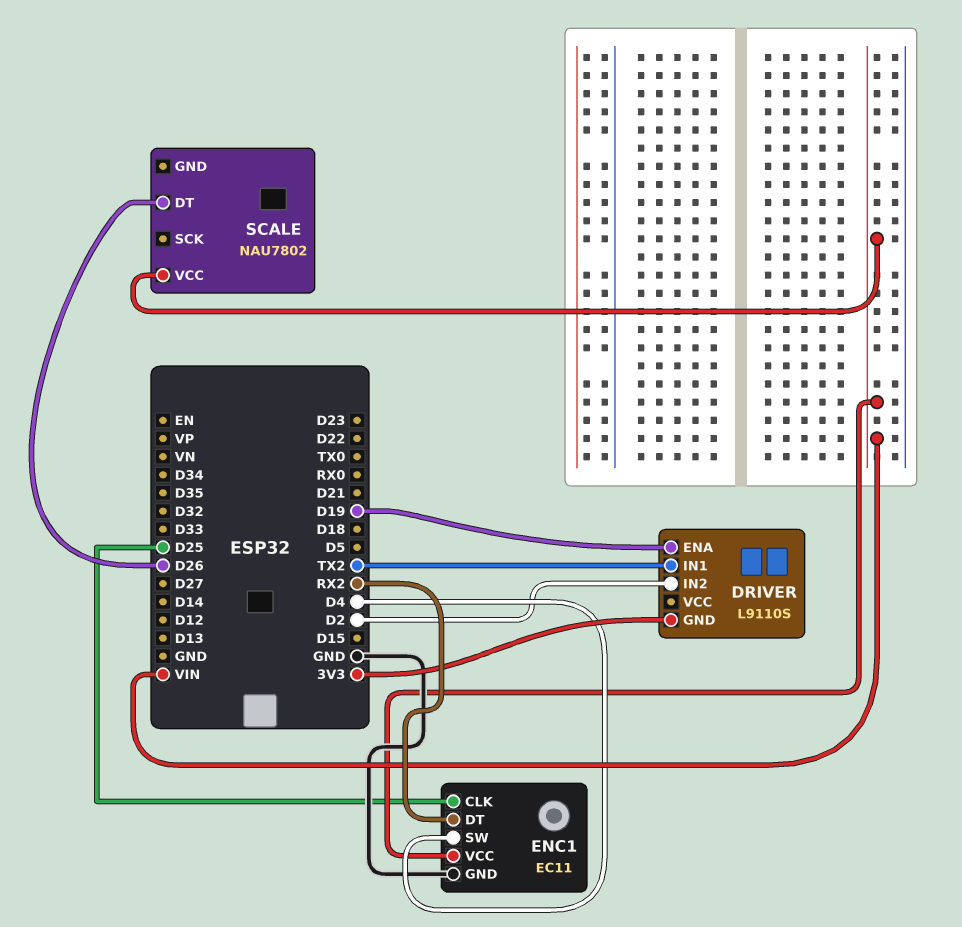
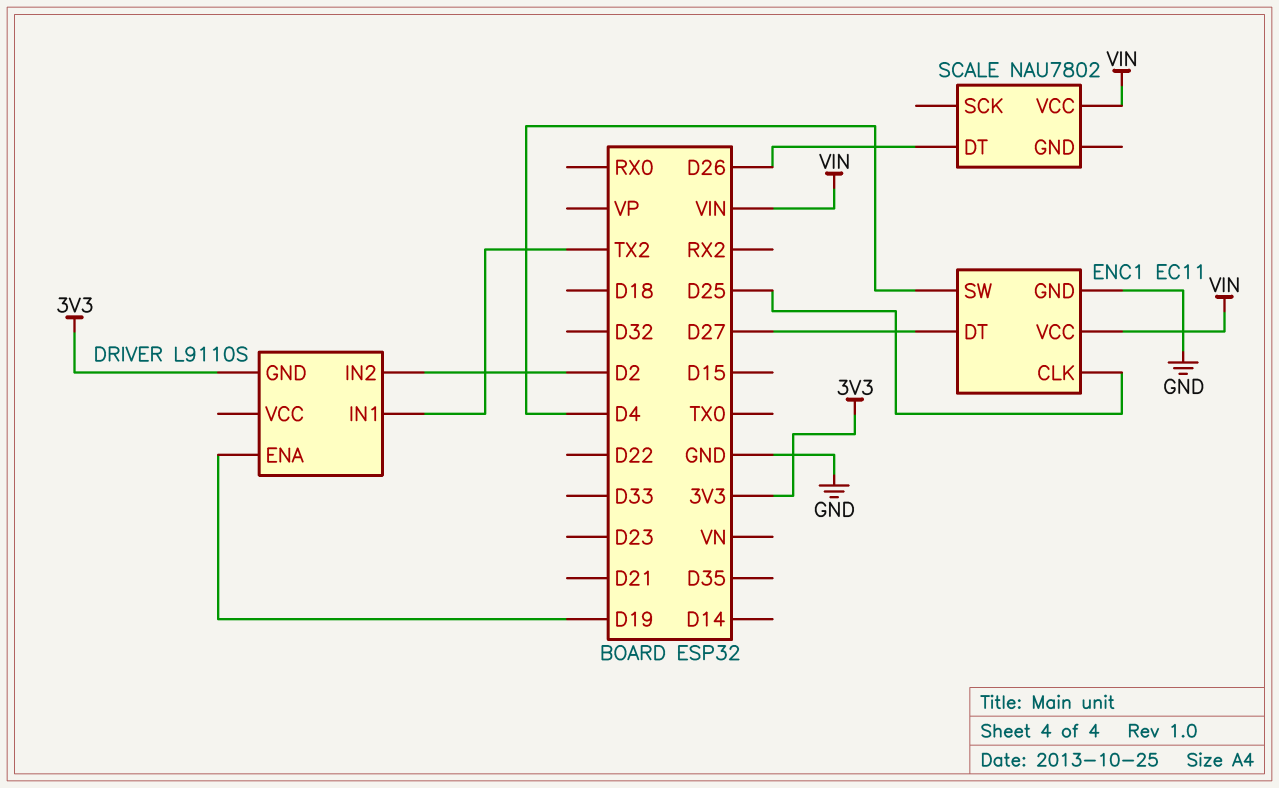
ENC1 pin DT: RX2 -> D27

